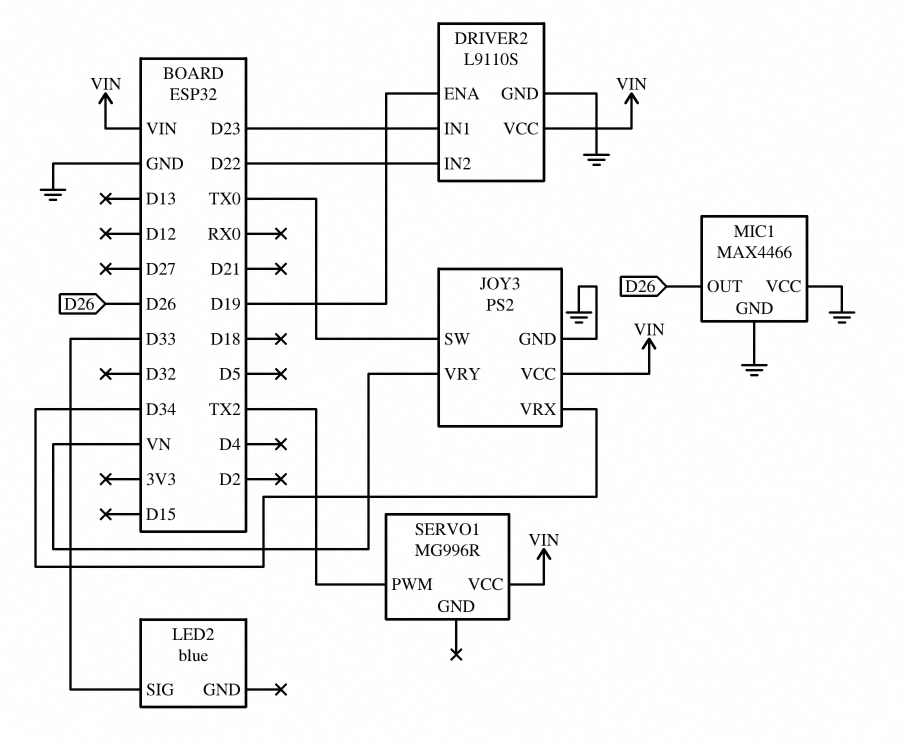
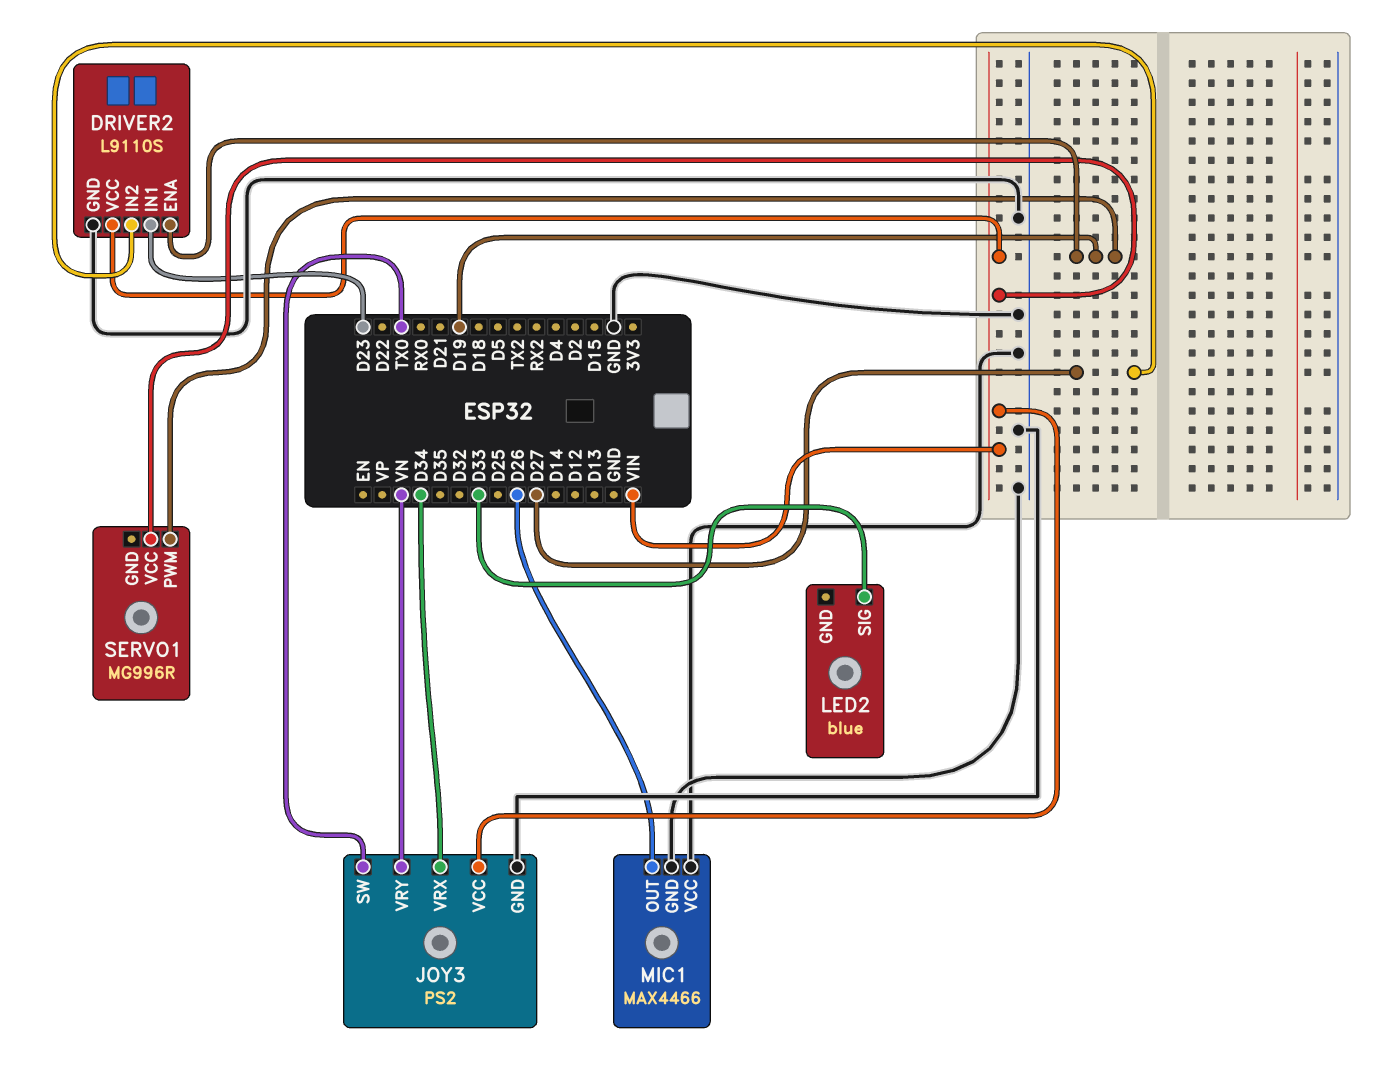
DRIVER2 pin IN2: D22 -> D27
SERVO1 pin PWM: TX2 -> D19

